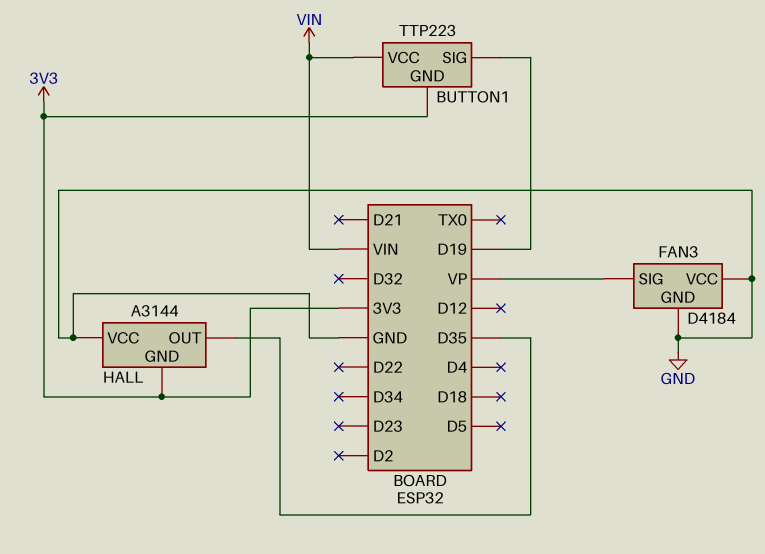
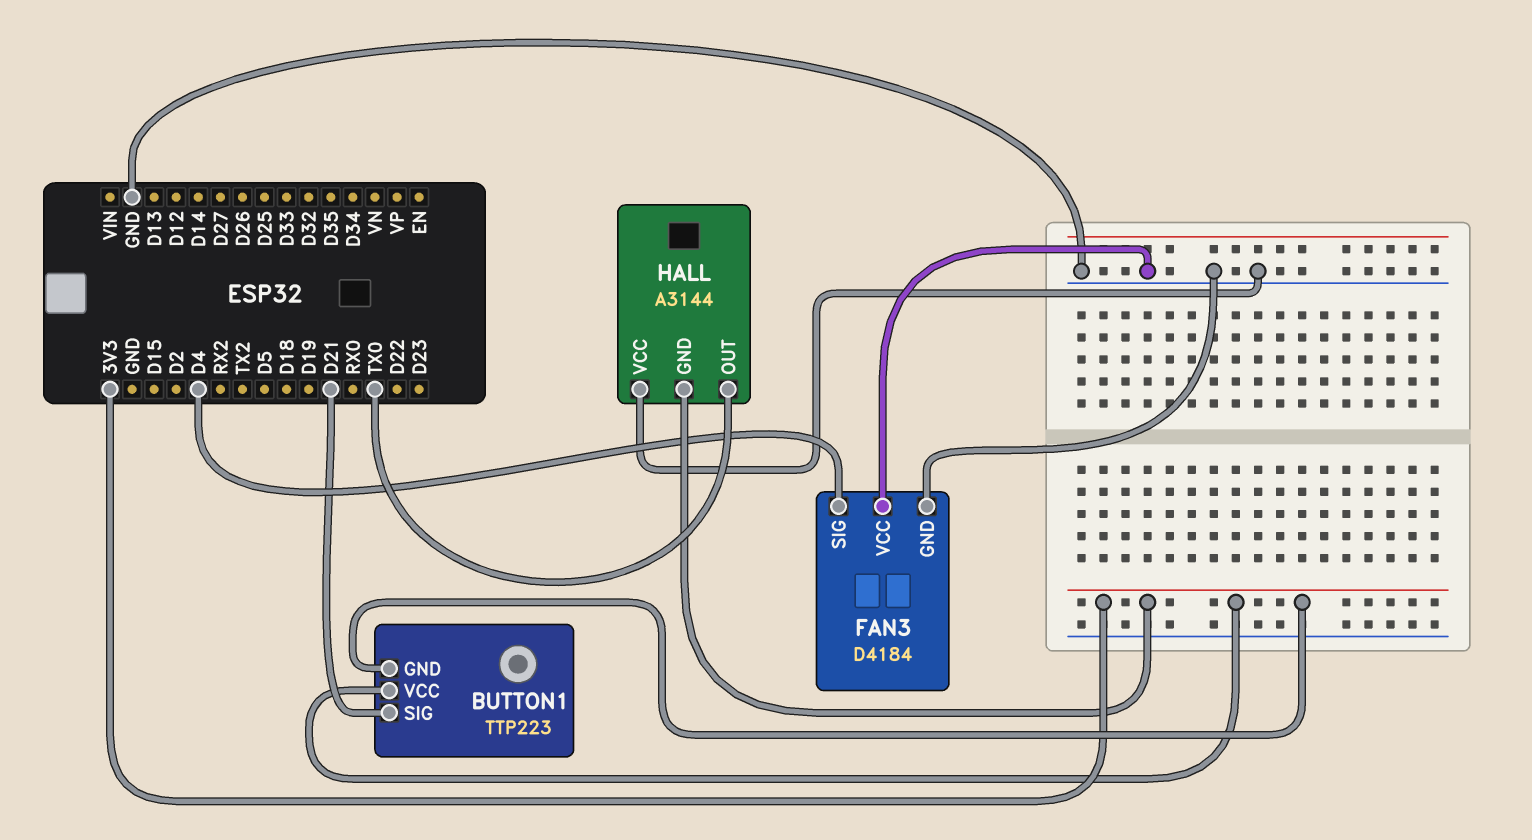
BUTTON1 pin SIG: D19 -> D21
BUTTON1 pin VCC: VIN -> 3V3
FAN3 pin SIG: VP -> D4
HALL pin OUT: D35 -> TX0

